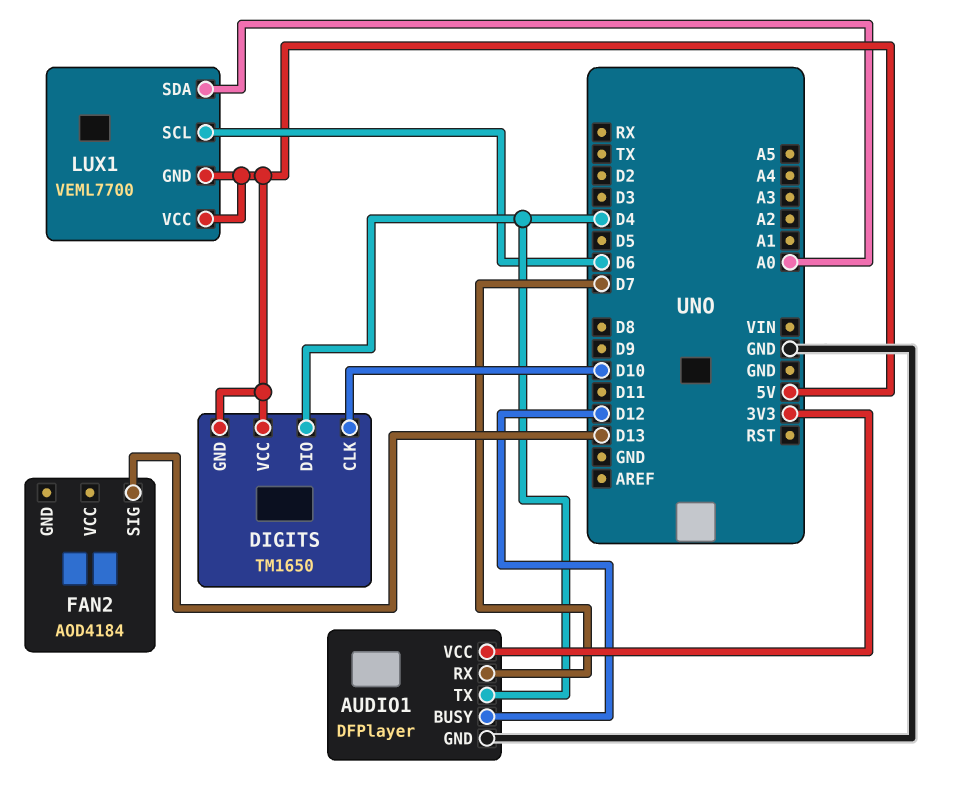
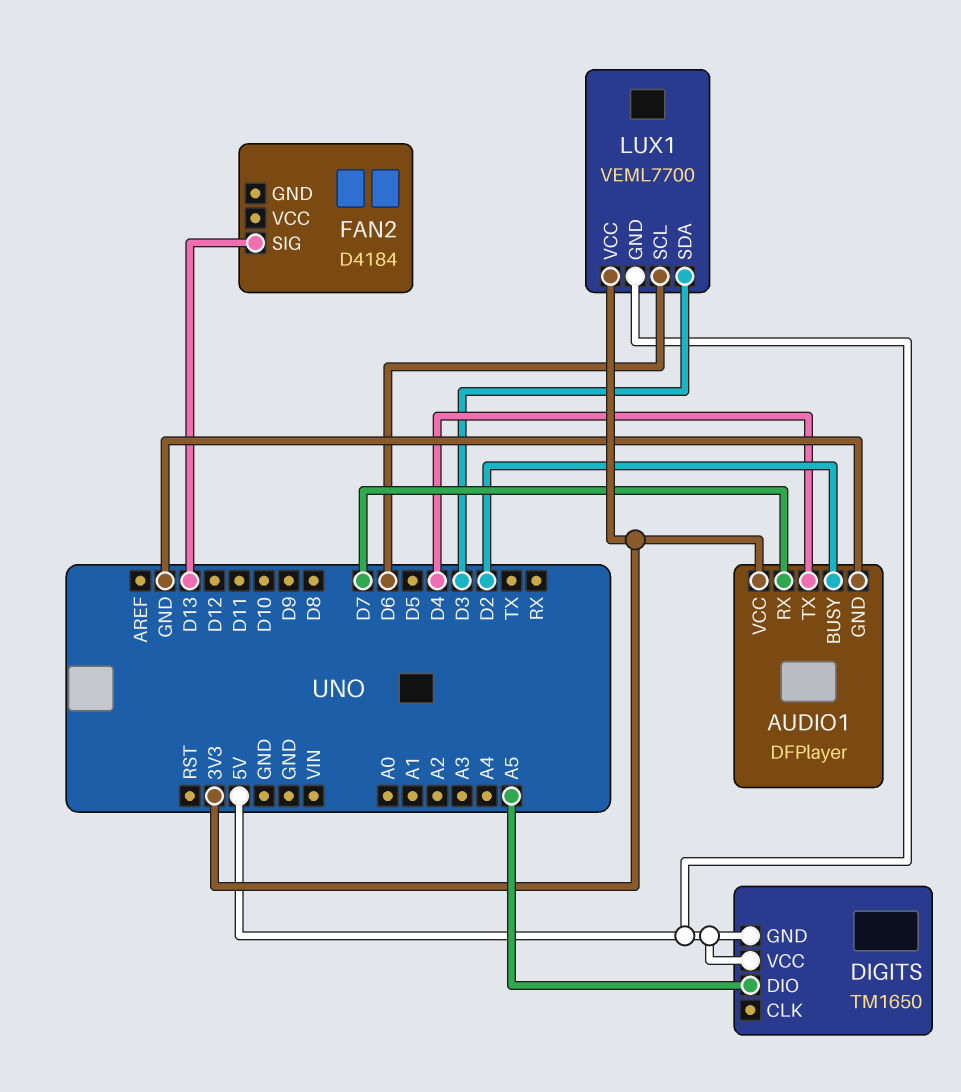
AUDIO1 pin BUSY: D12 -> D2
DIGITS pin CLK: D10 -> none
DIGITS pin DIO: D4 -> A5
FAN2: AOD4184 -> D4184
LUX1 pin SDA: A0 -> D3
LUX1 pin VCC: 5V -> 3V3

